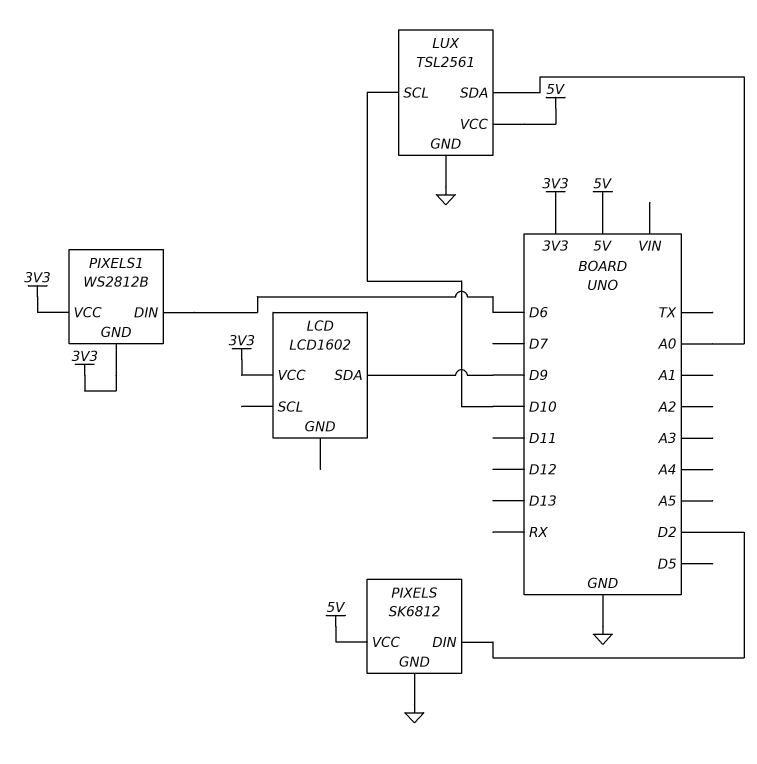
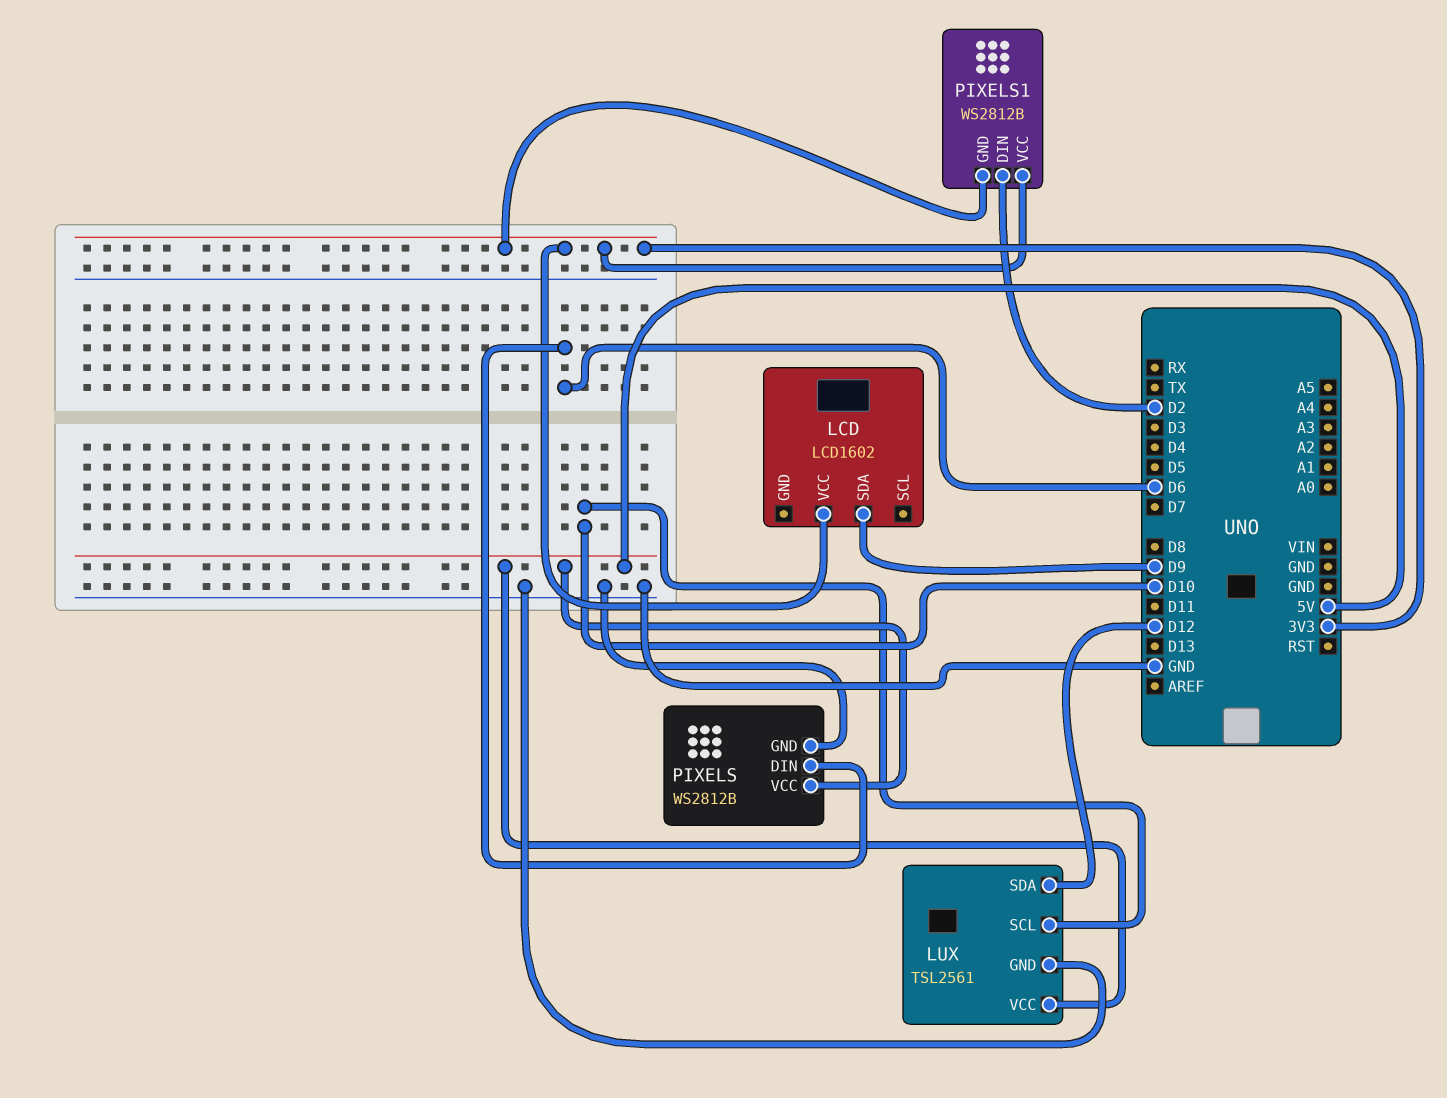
LUX pin SDA: A0 -> D12
PIXELS: SK6812 -> WS2812B
PIXELS pin DIN: D2 -> D6
PIXELS1 pin DIN: D6 -> D2

